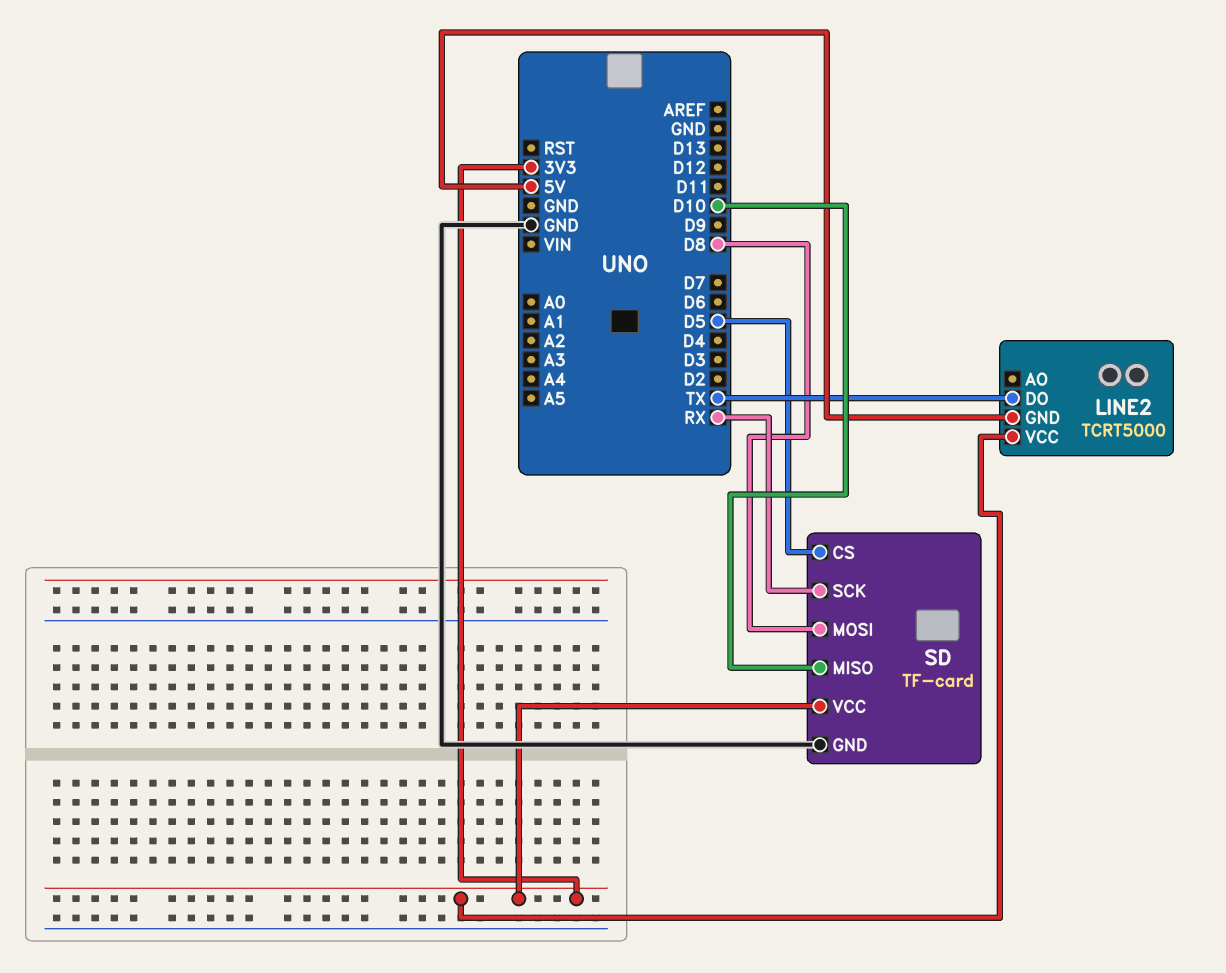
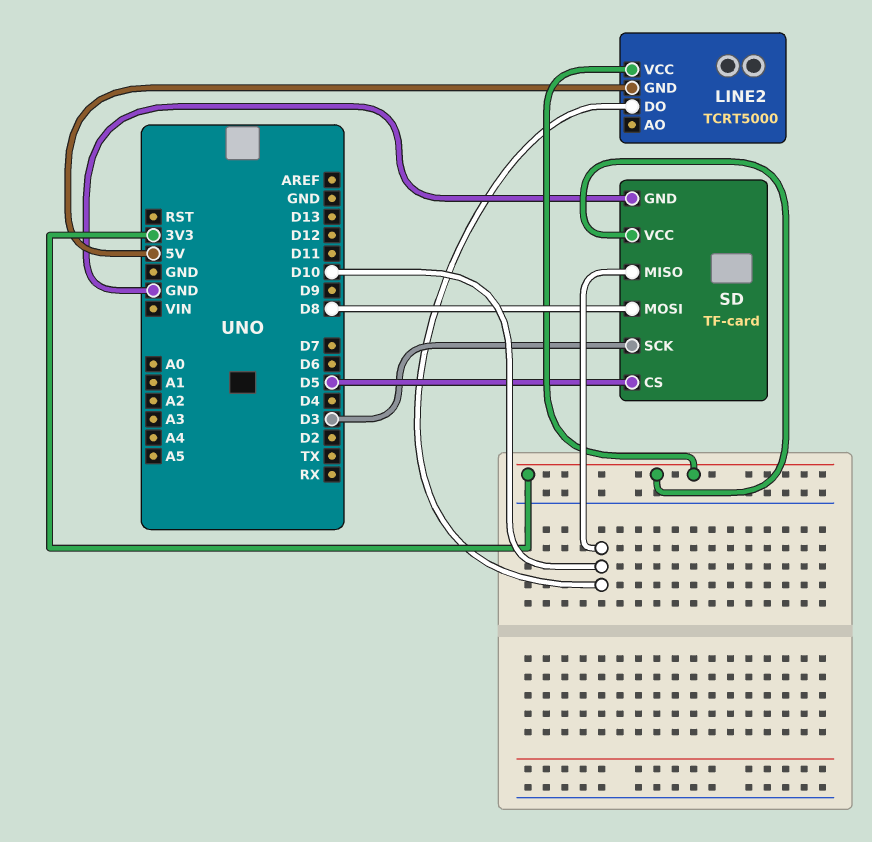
LINE2 pin DO: TX -> D10
SD pin SCK: RX -> D3

